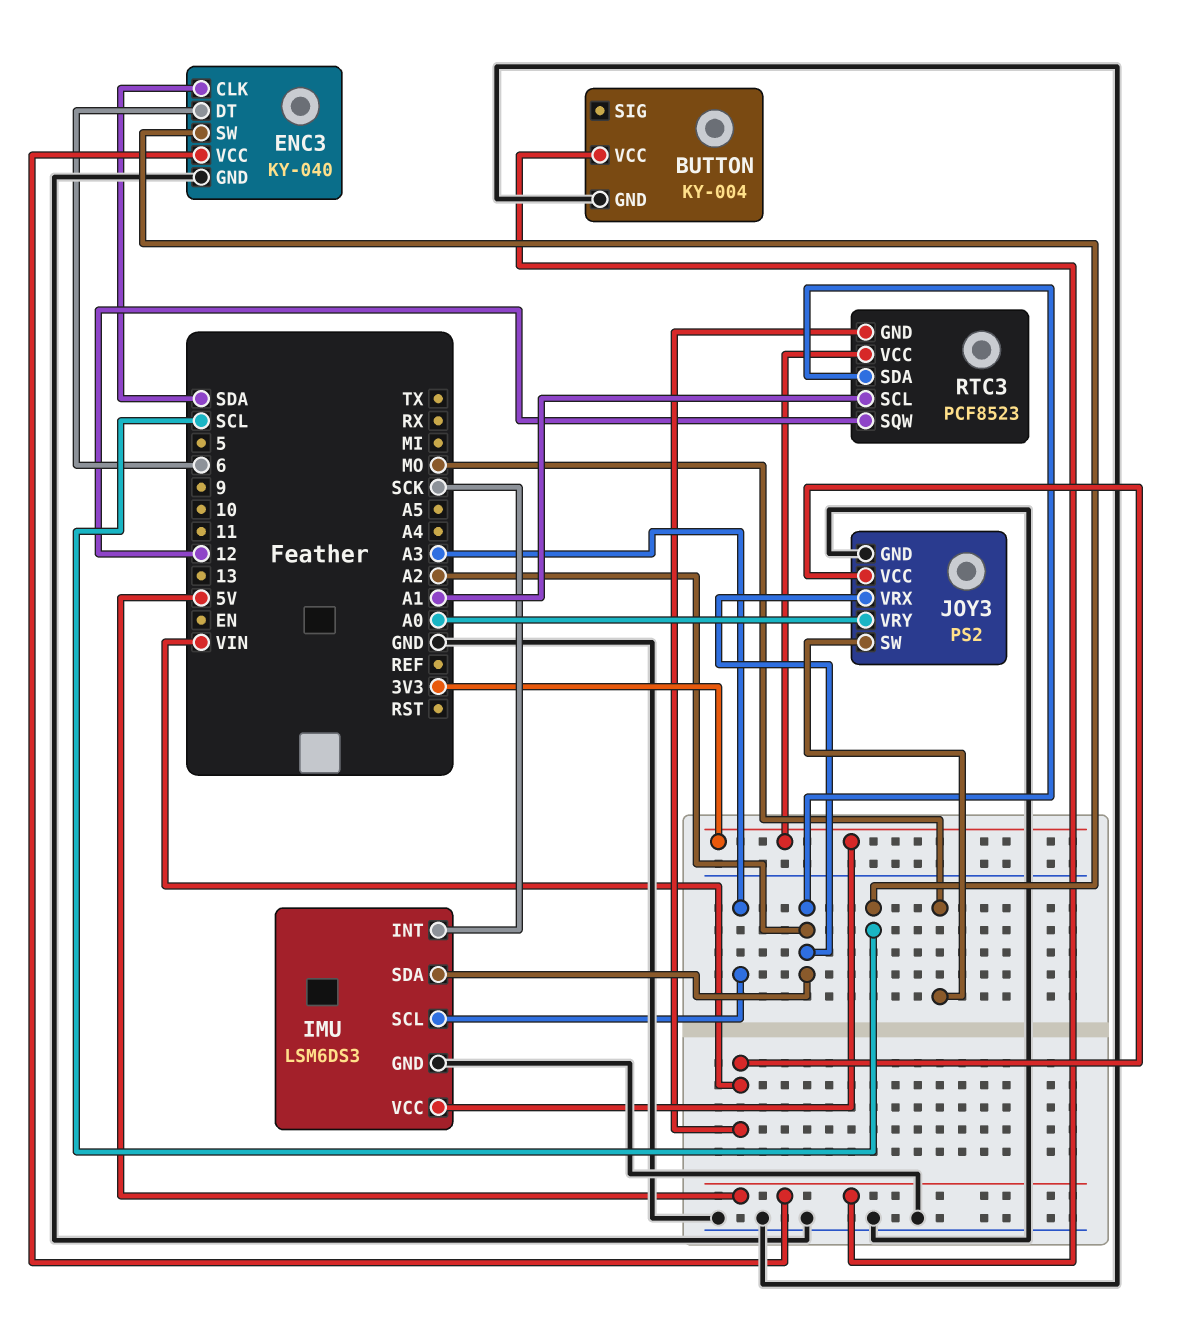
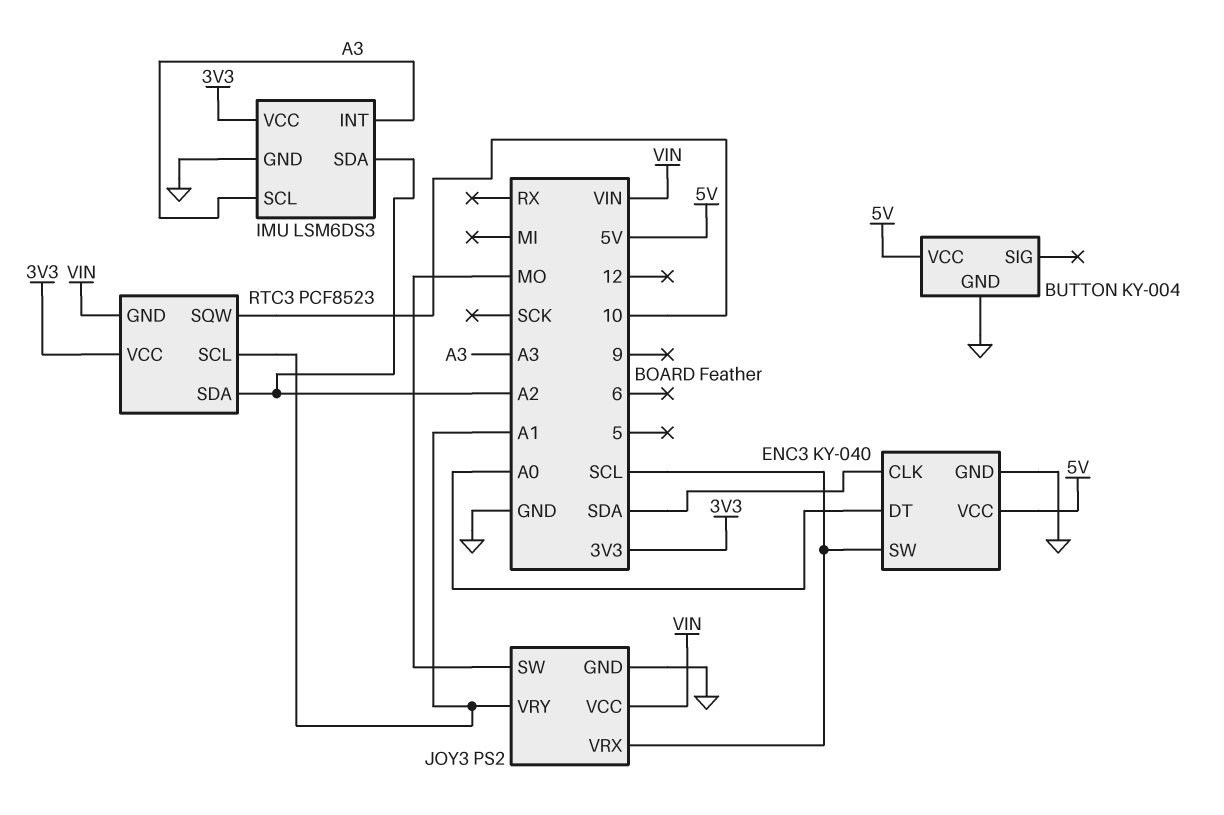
ENC3 pin DT: 6 -> A0
IMU pin INT: SCK -> A3
JOY3 pin VRX: A2 -> SCL
JOY3 pin VRY: A0 -> A1
RTC3 pin SQW: 12 -> 10

